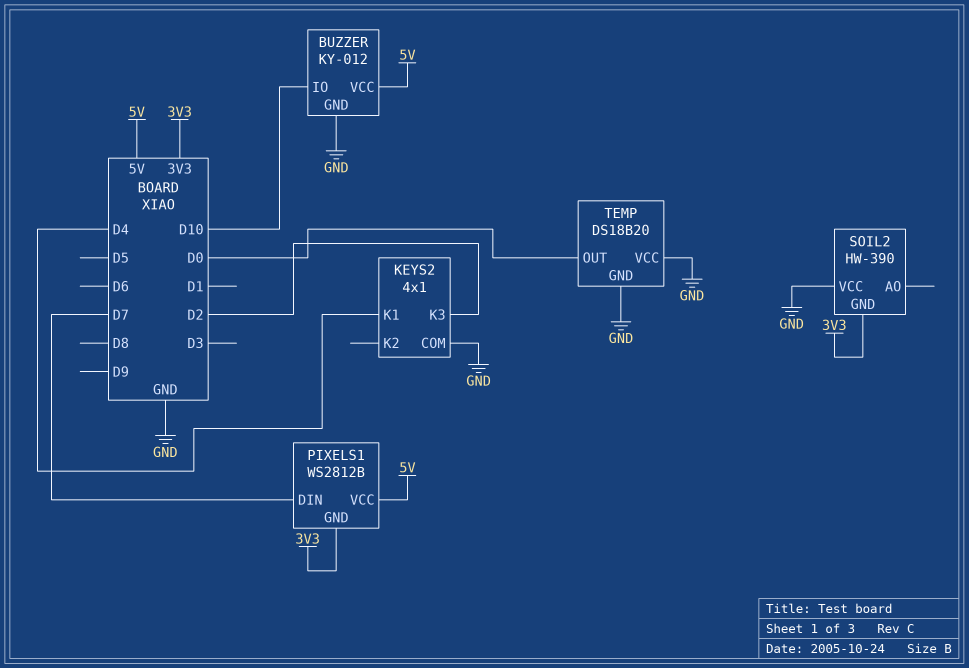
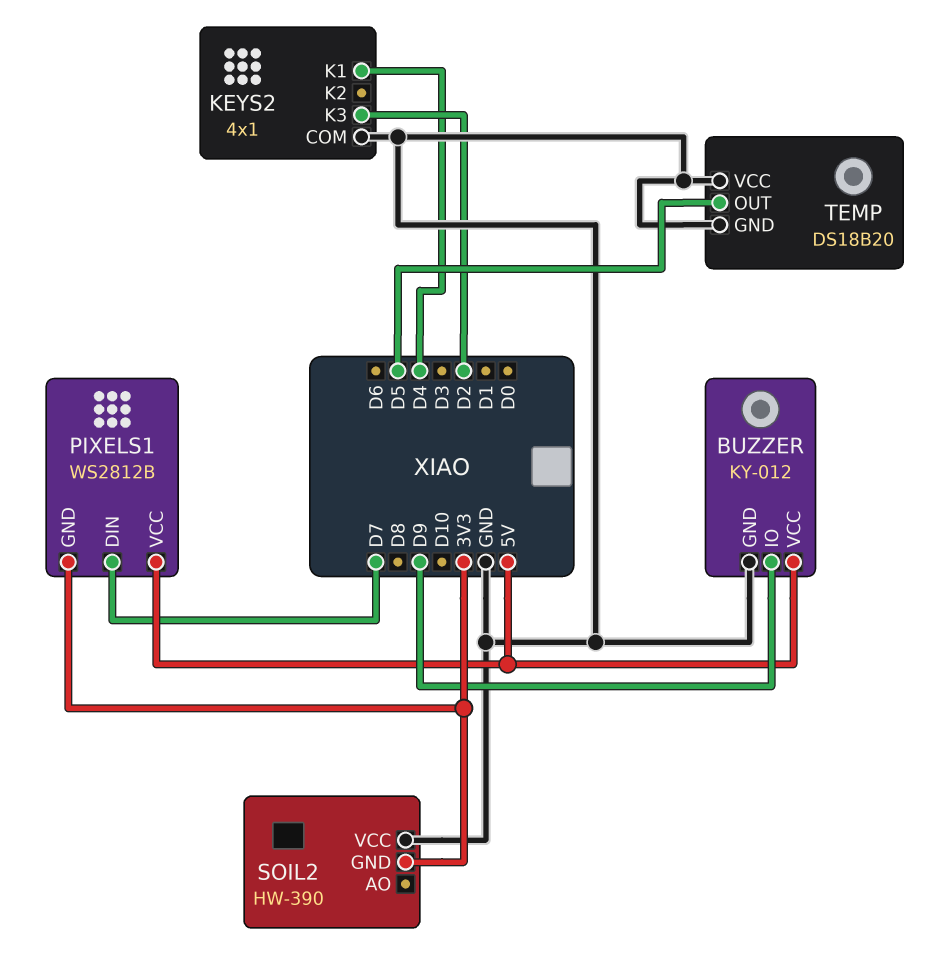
BUZZER pin IO: D10 -> D9
TEMP pin OUT: D0 -> D5

